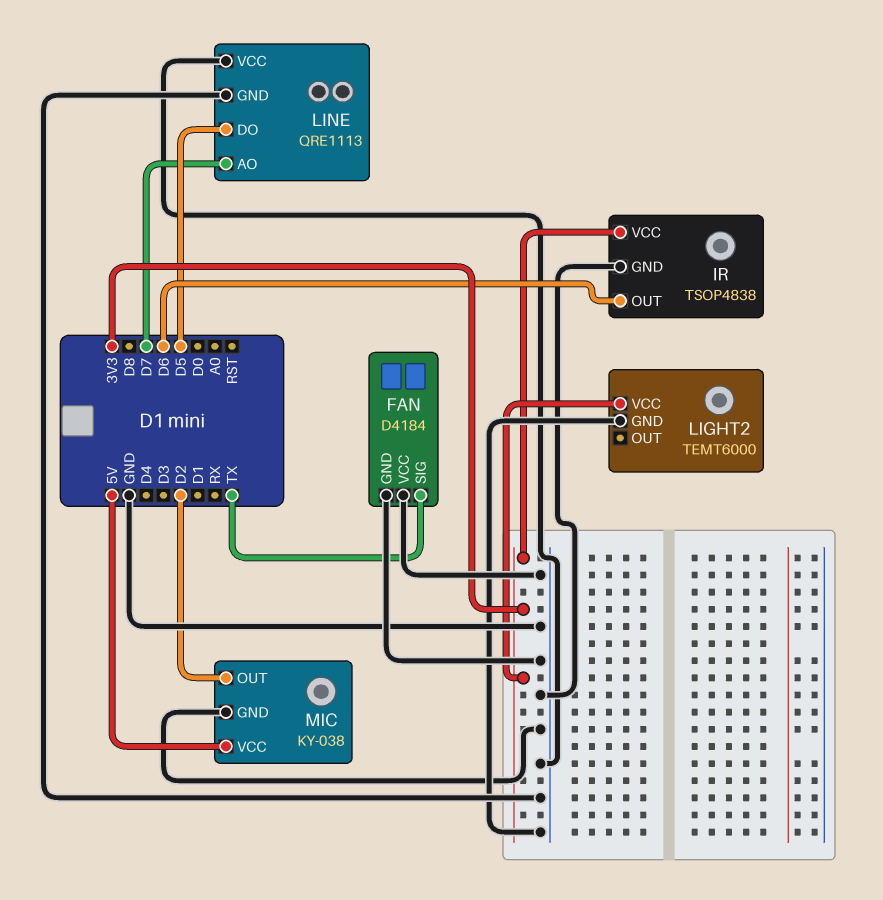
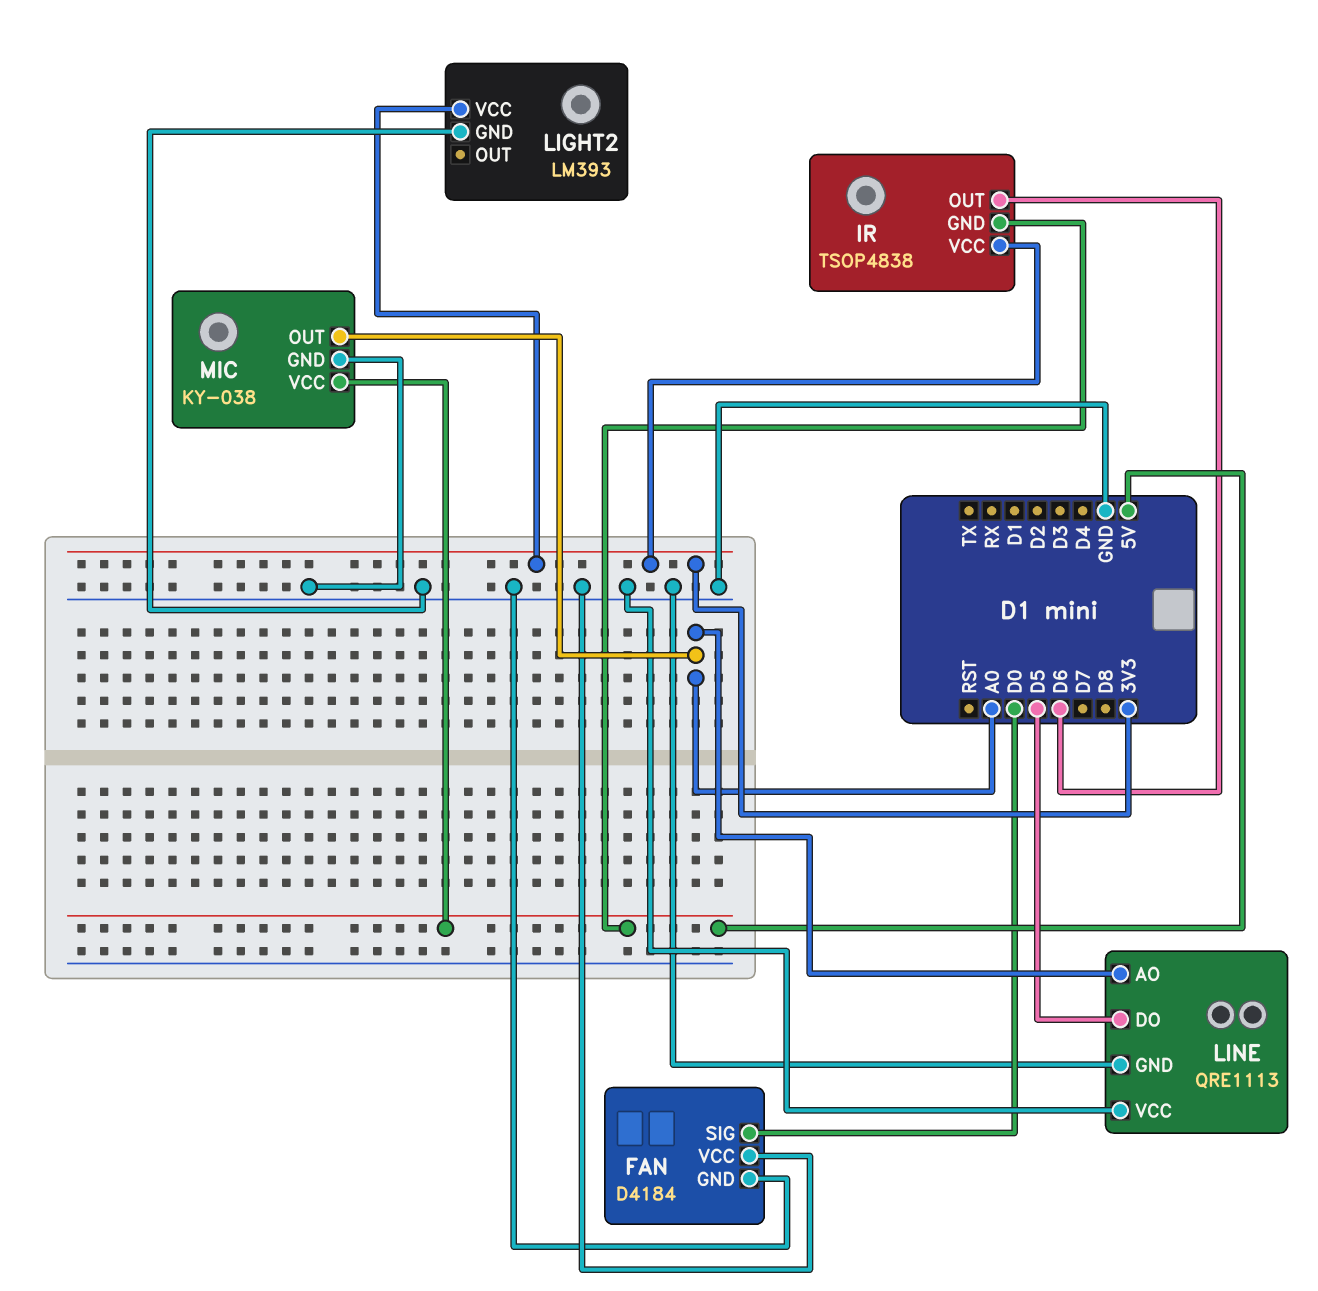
FAN pin SIG: TX -> D0
IR pin GND: GND -> 5V
LIGHT2: TEMT6000 -> LM393
LINE pin AO: D7 -> A0
MIC pin OUT: D2 -> A0

